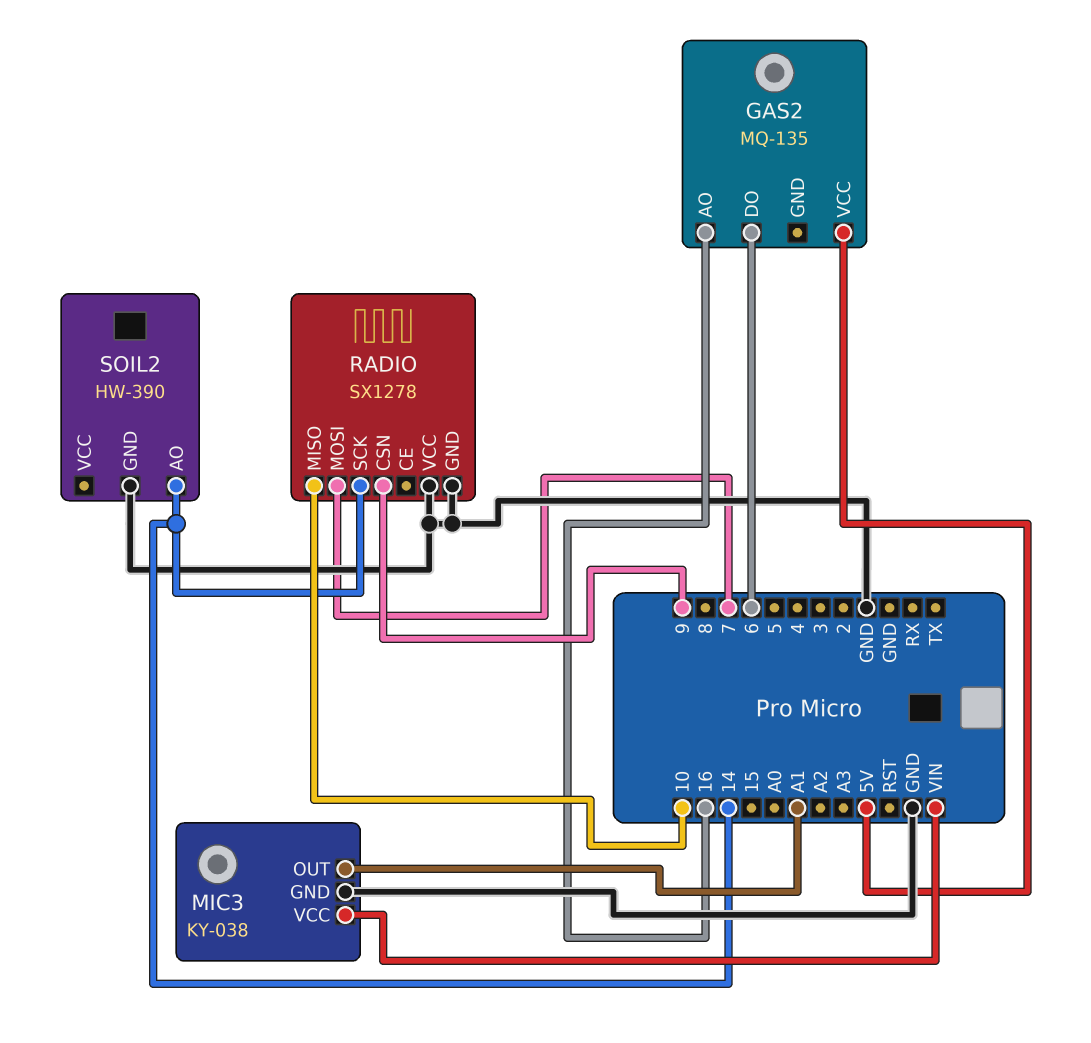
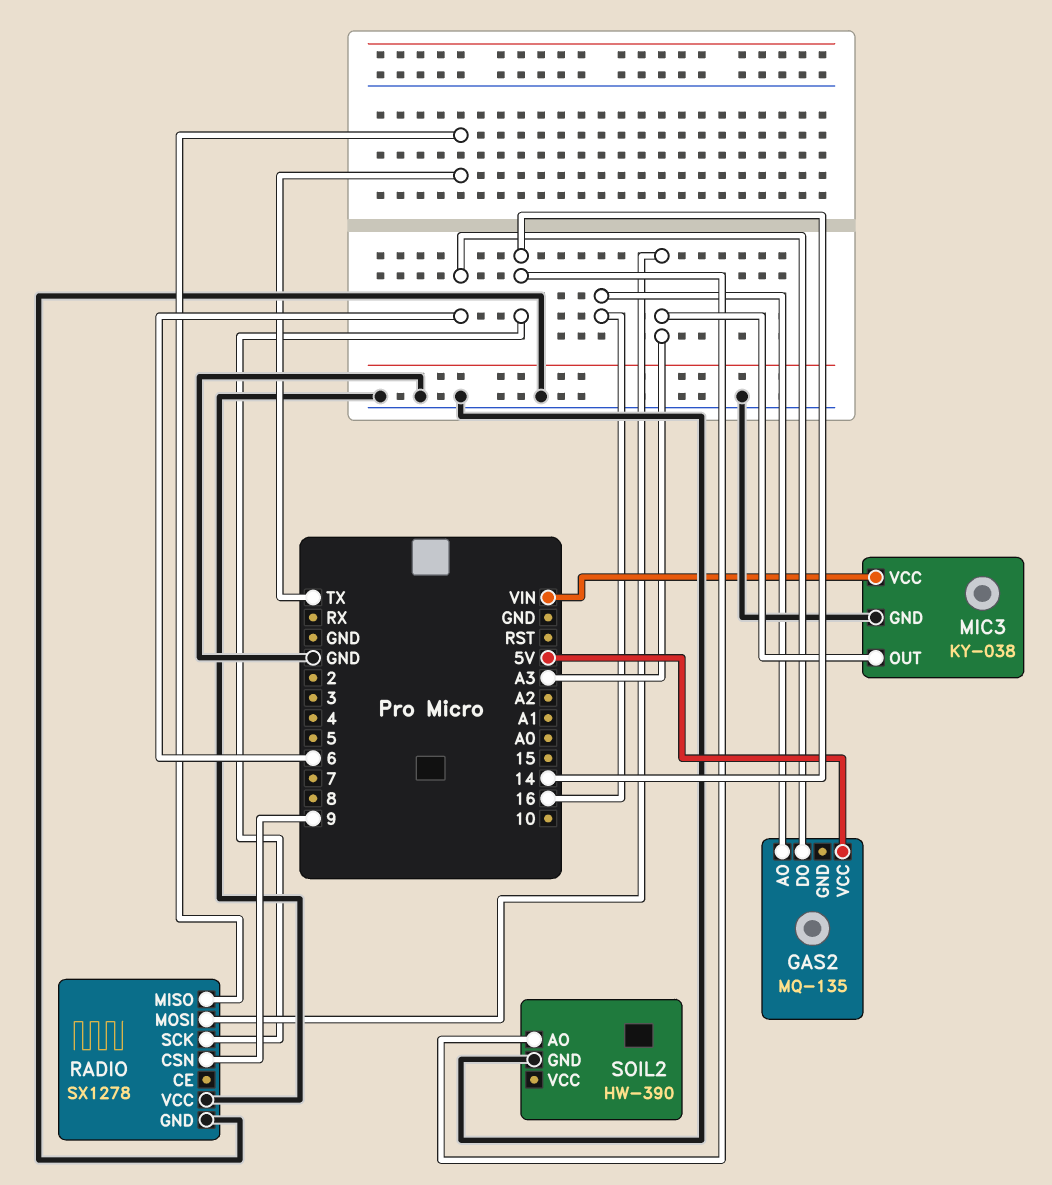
MIC3 pin OUT: A1 -> A3
RADIO pin MISO: 10 -> TX
RADIO pin MOSI: 7 -> A3

